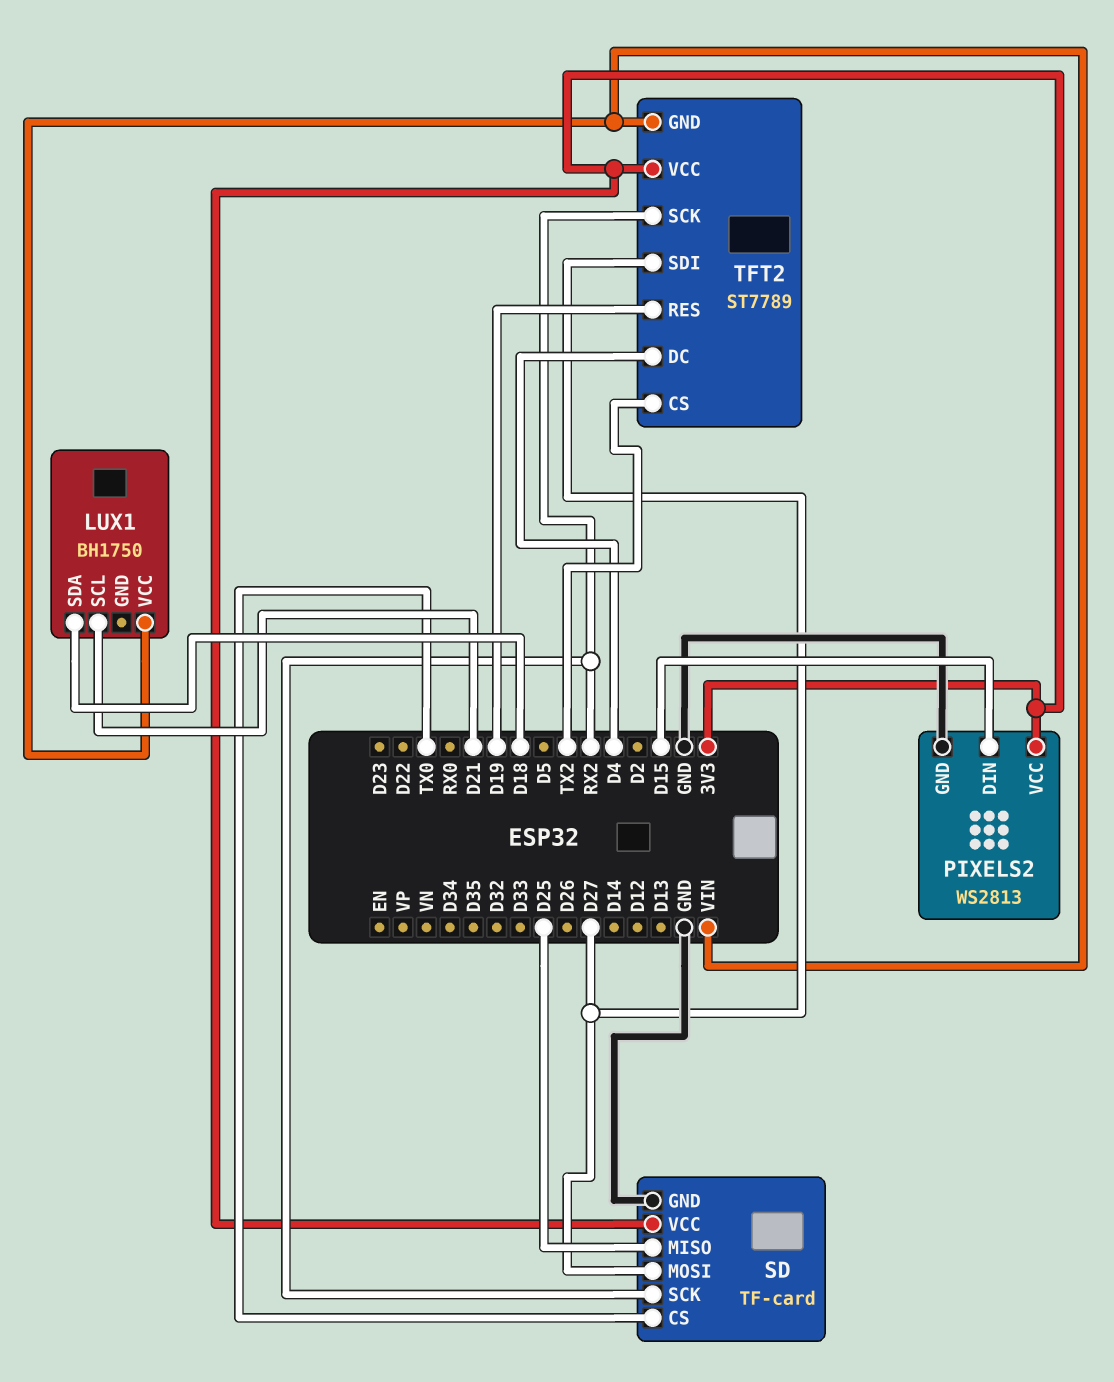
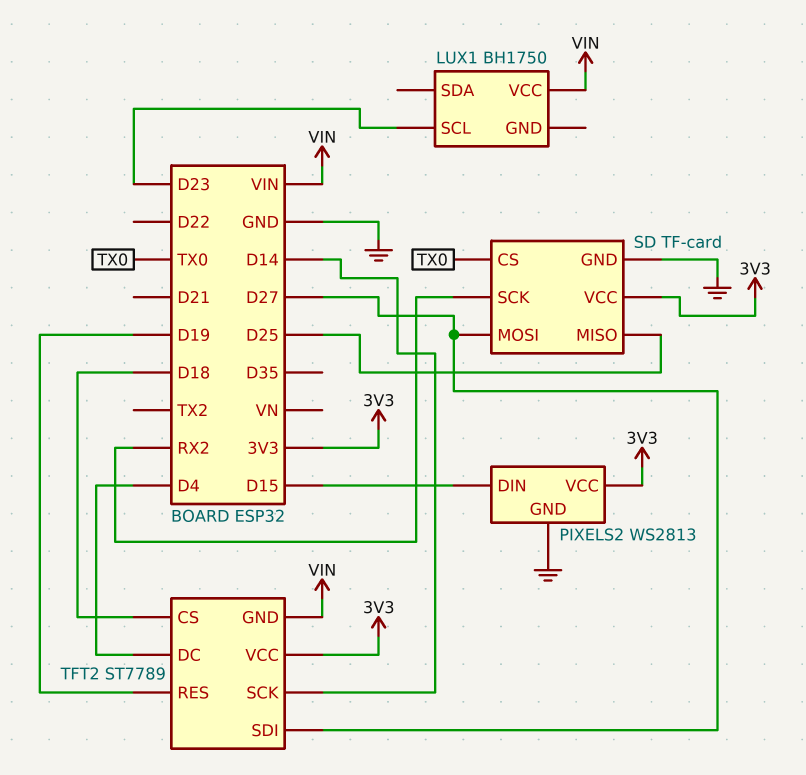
LUX1 pin SCL: D21 -> D23
LUX1 pin SDA: D18 -> none
TFT2 pin CS: TX2 -> D18
TFT2 pin SCK: RX2 -> D14

